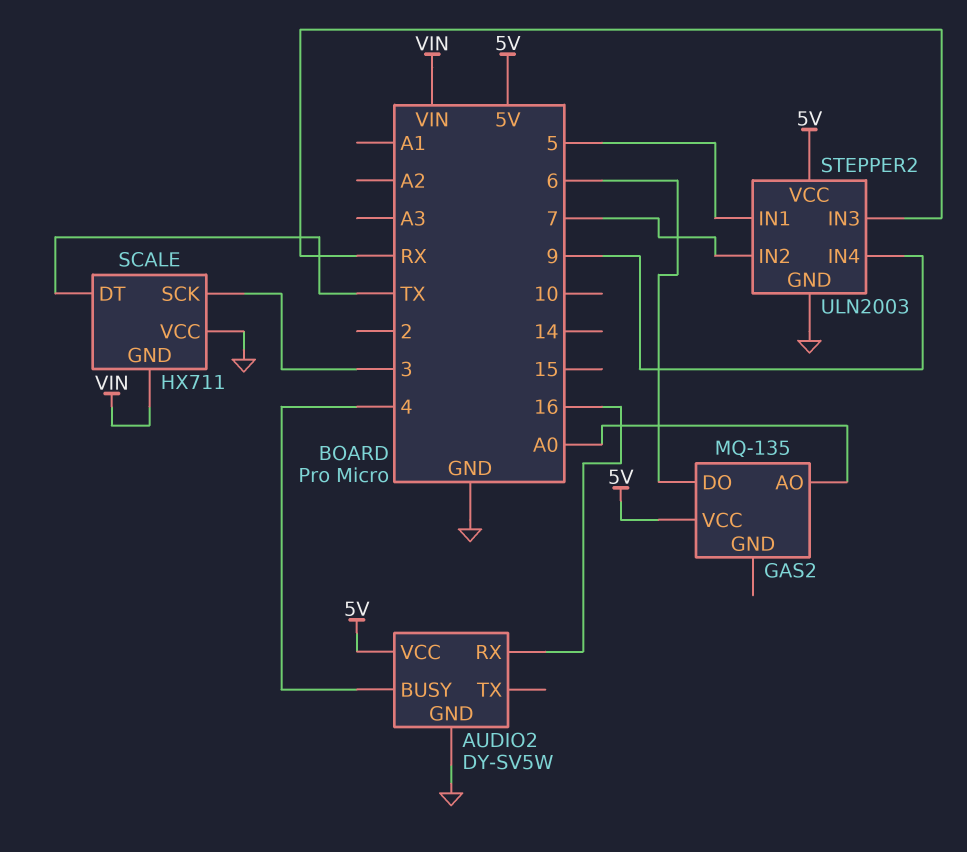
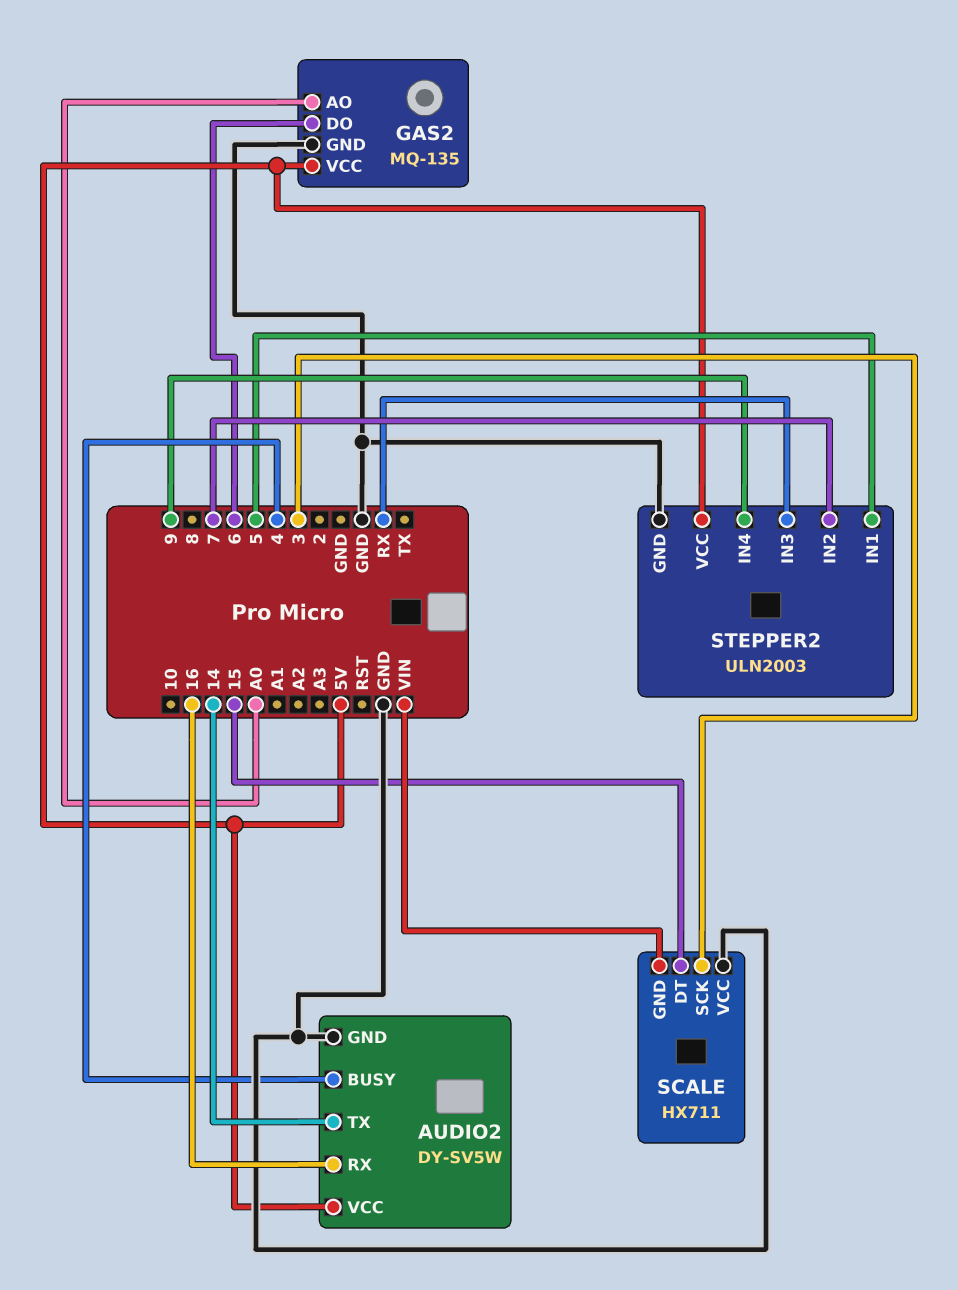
AUDIO2 pin TX: none -> 14
GAS2 pin GND: none -> GND
SCALE pin DT: TX -> 15

